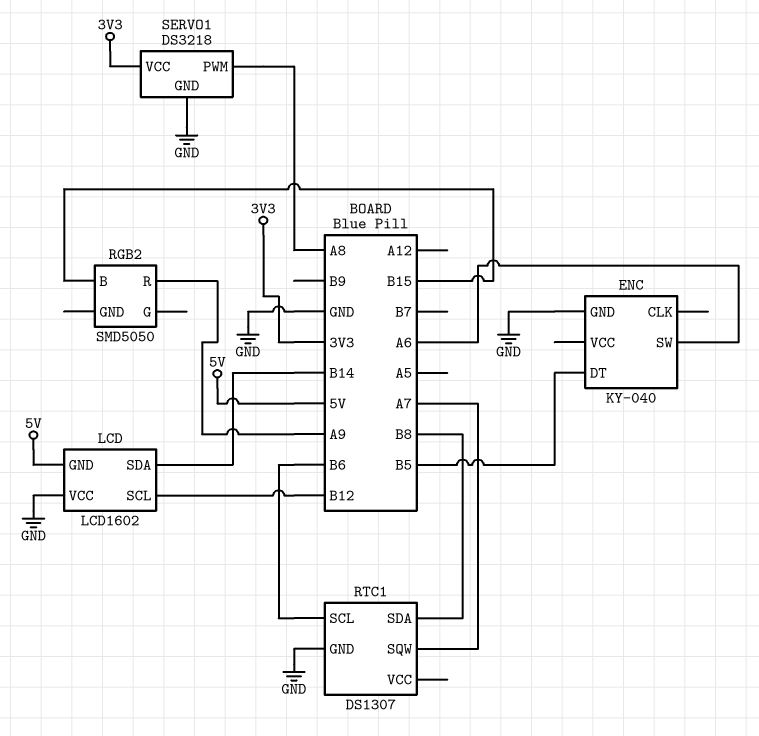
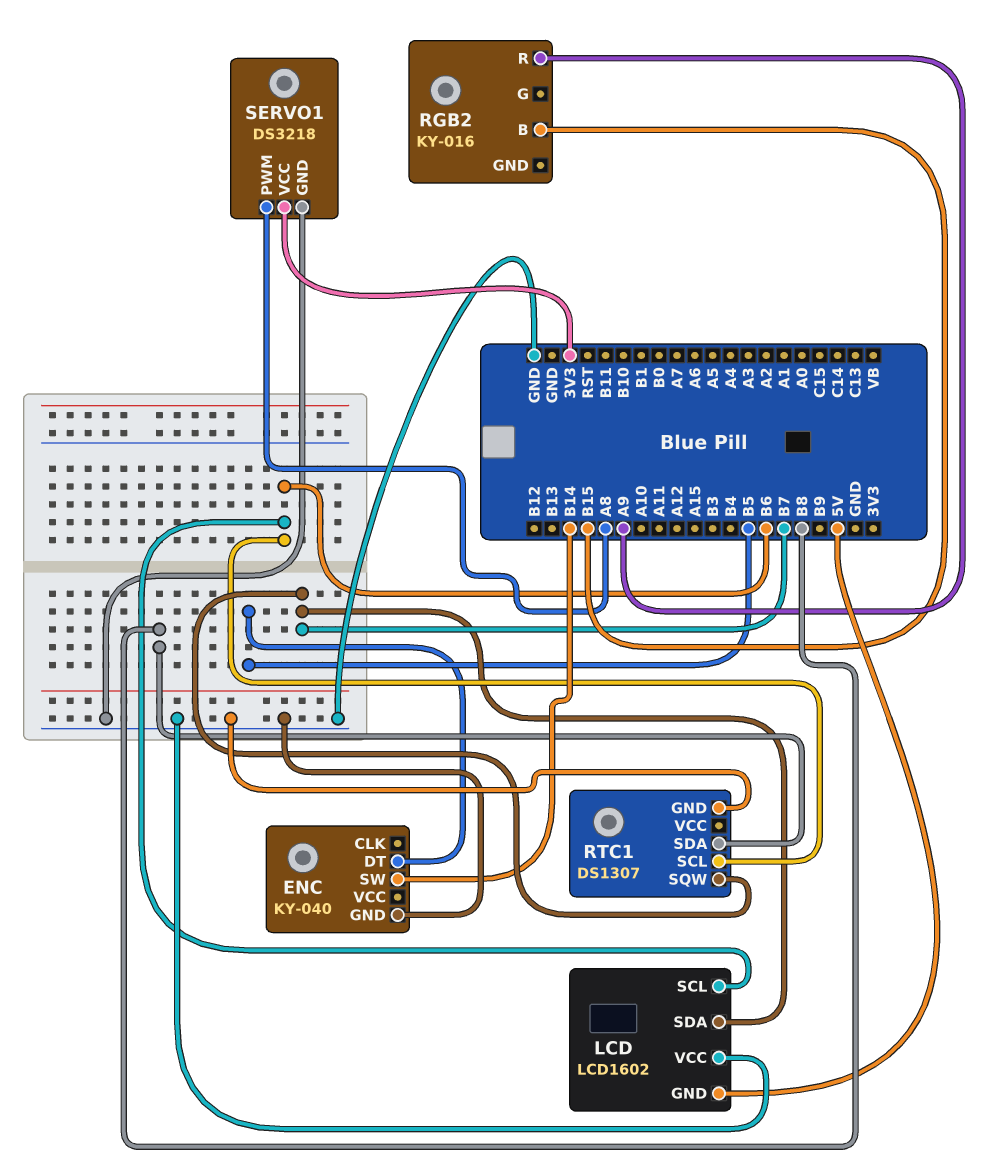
ENC pin SW: A6 -> B14
LCD pin SCL: B12 -> B6
LCD pin SDA: B14 -> B7
RGB2: SMD5050 -> KY-016
RTC1 pin SQW: A7 -> B7

